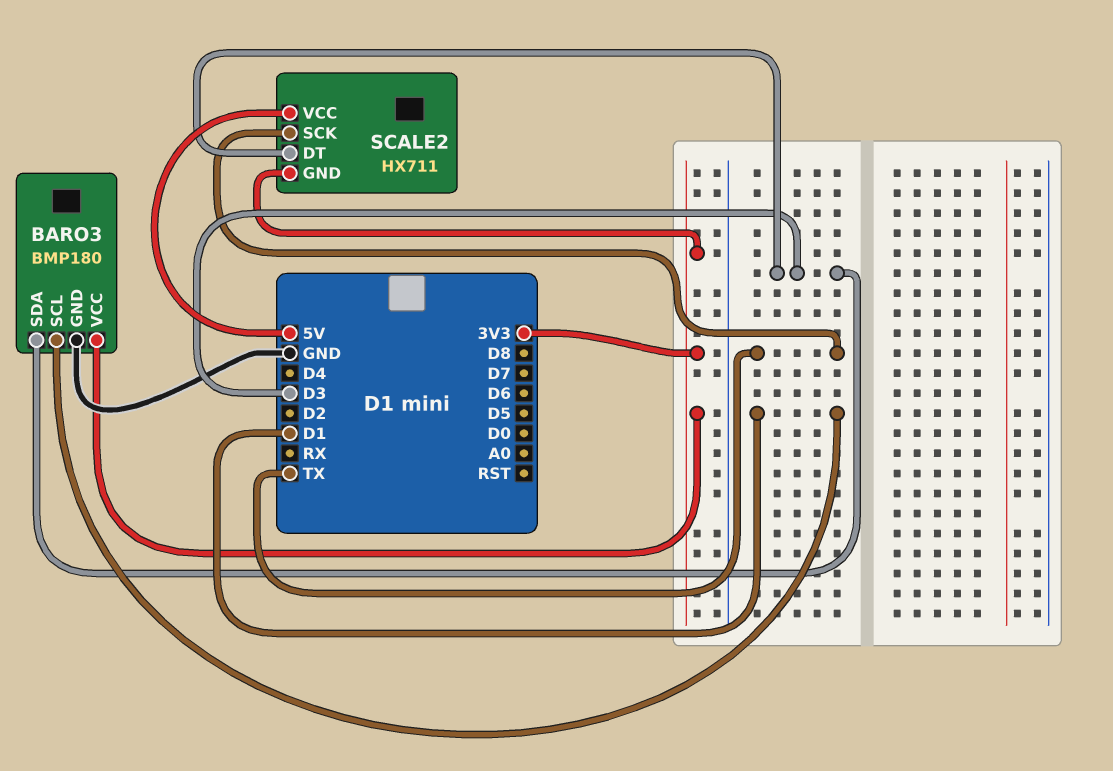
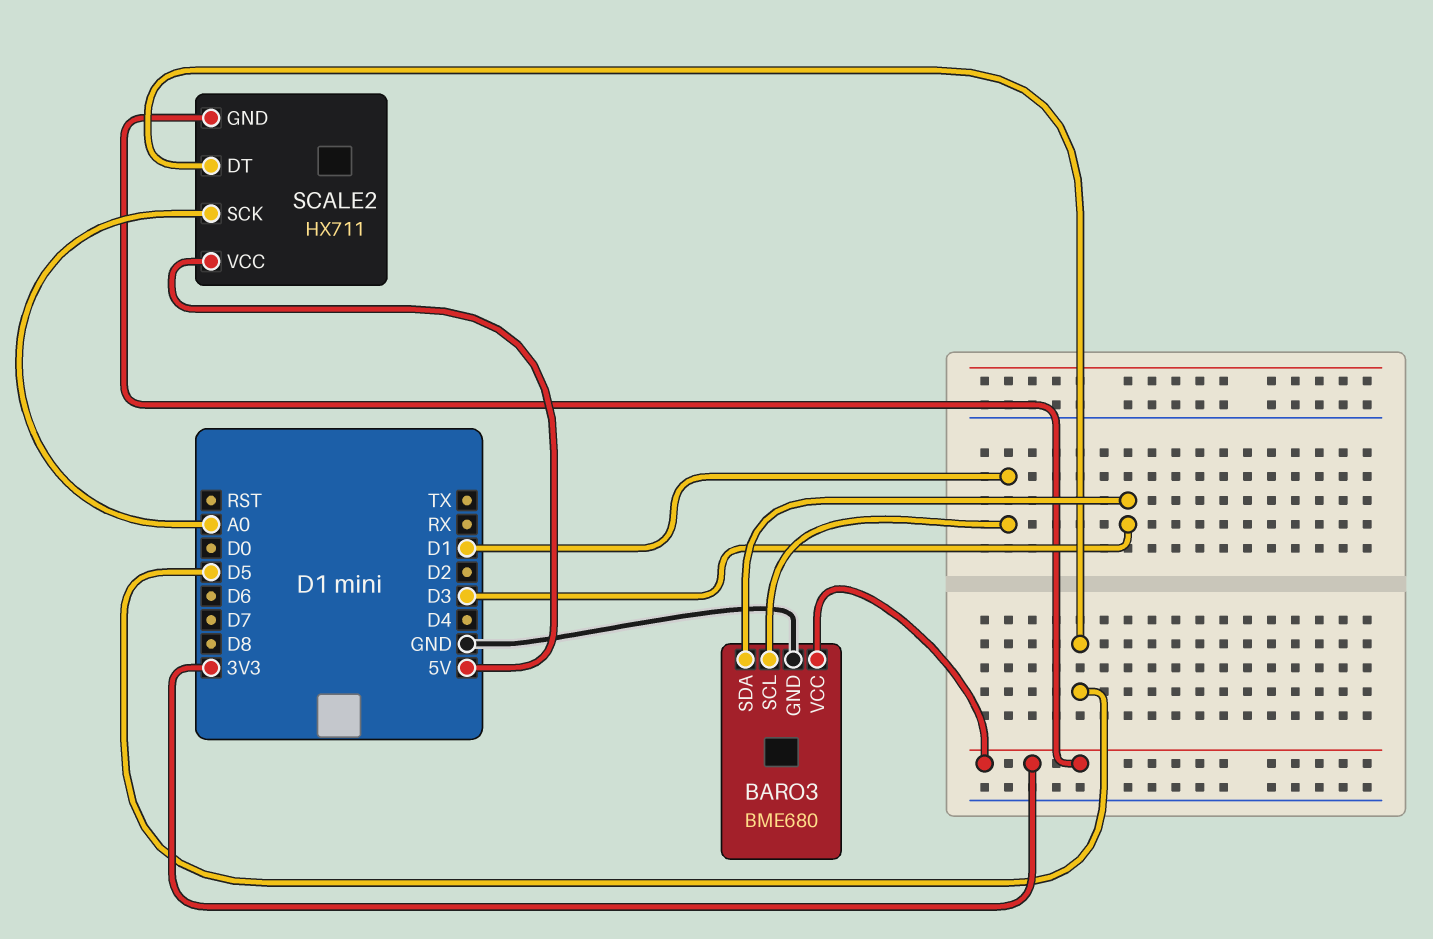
BARO3: BMP180 -> BME680
SCALE2 pin DT: D3 -> D5
SCALE2 pin SCK: TX -> A0

